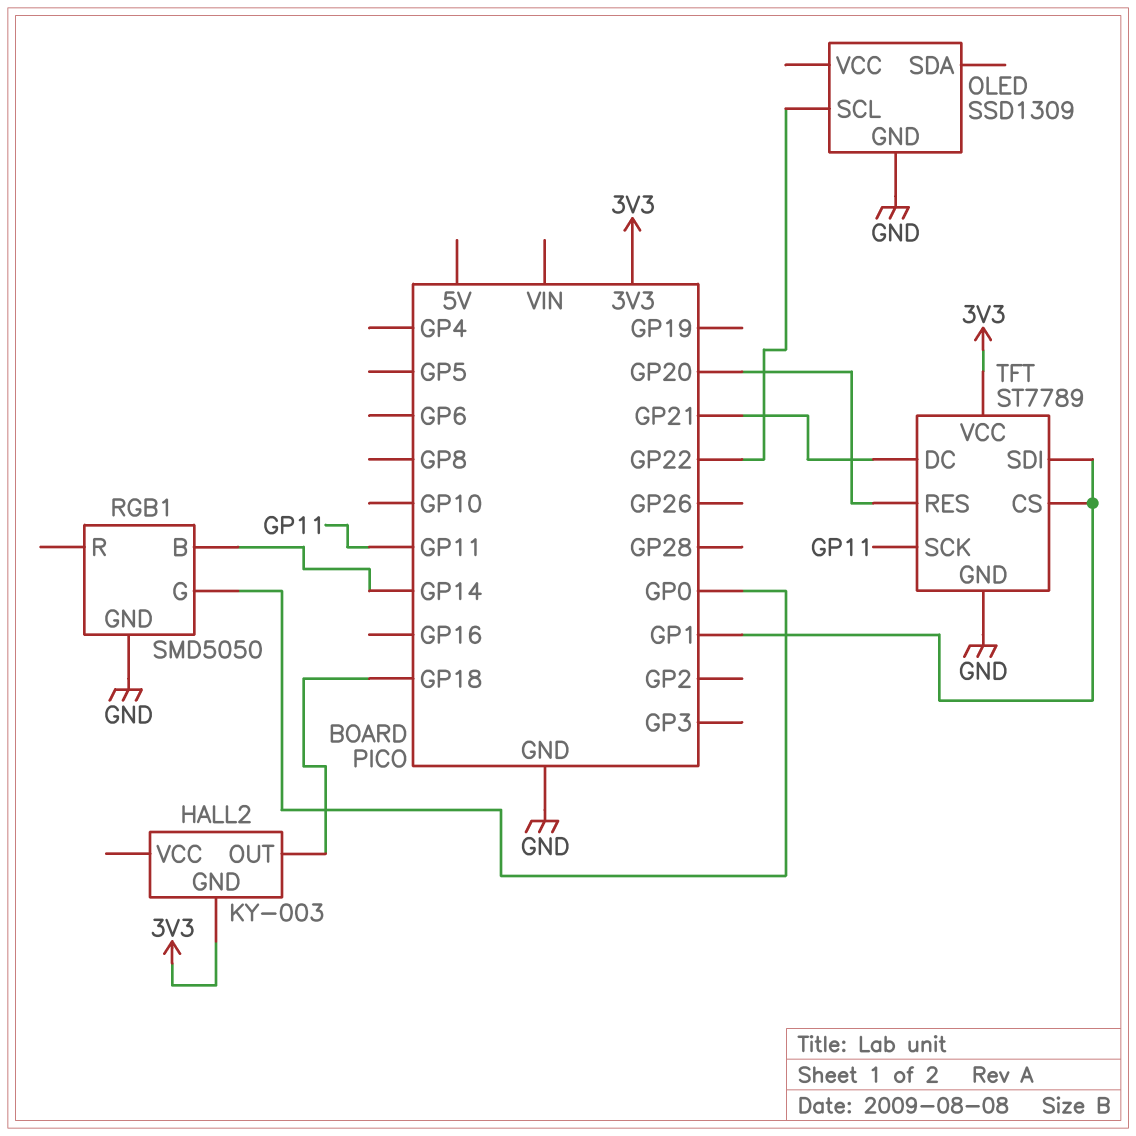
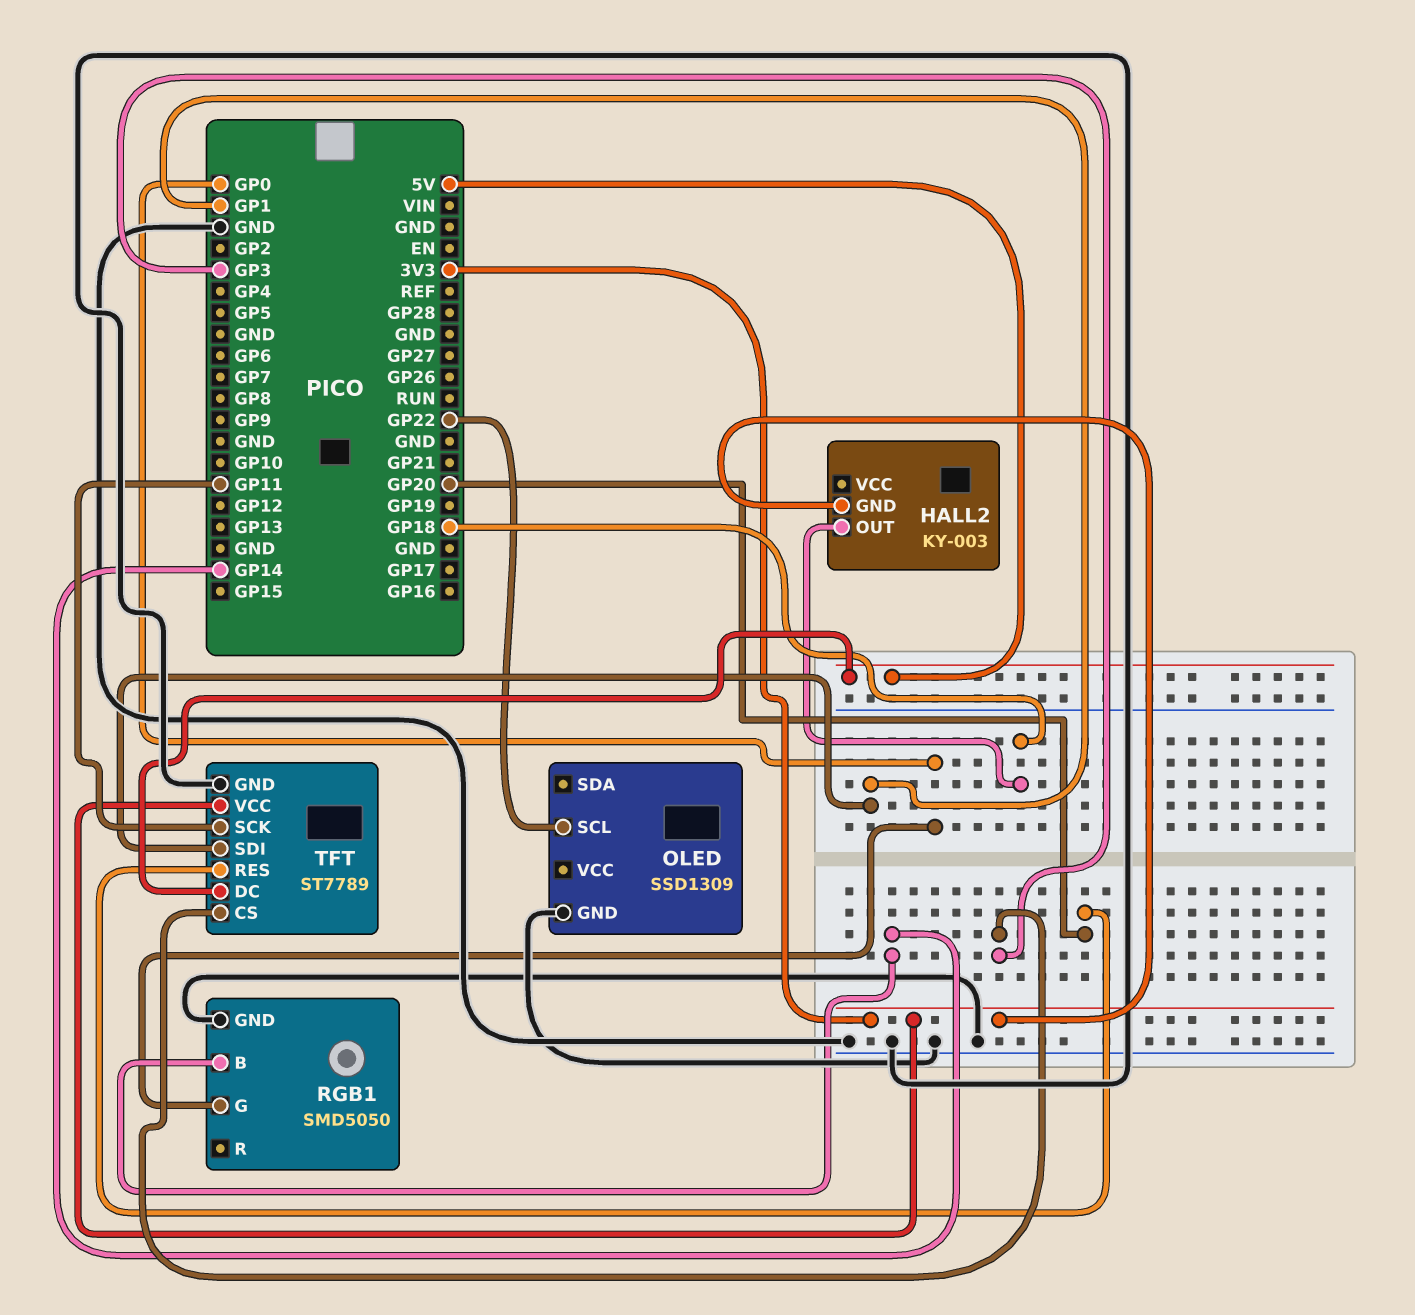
TFT pin CS: GP1 -> GP3
TFT pin DC: GP21 -> 5V

